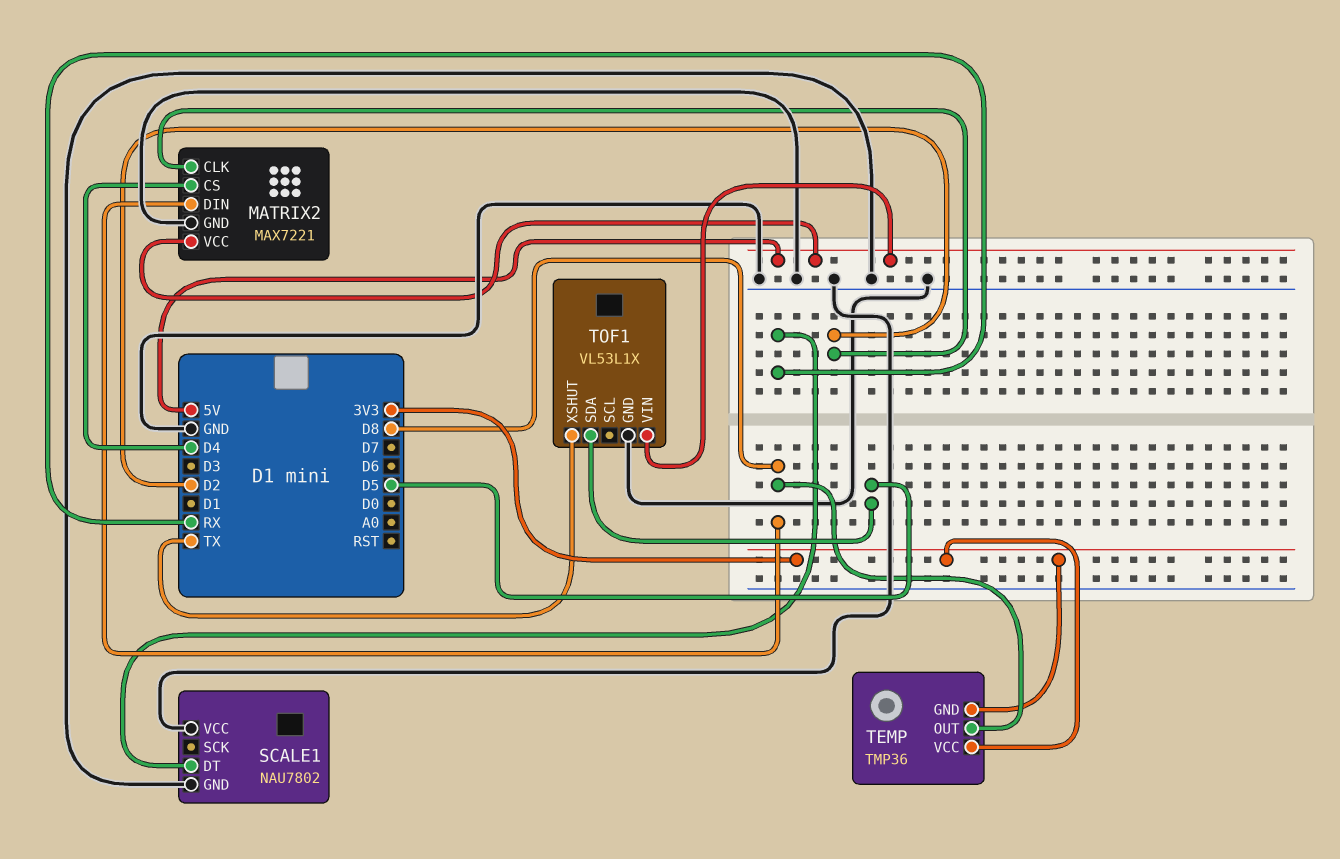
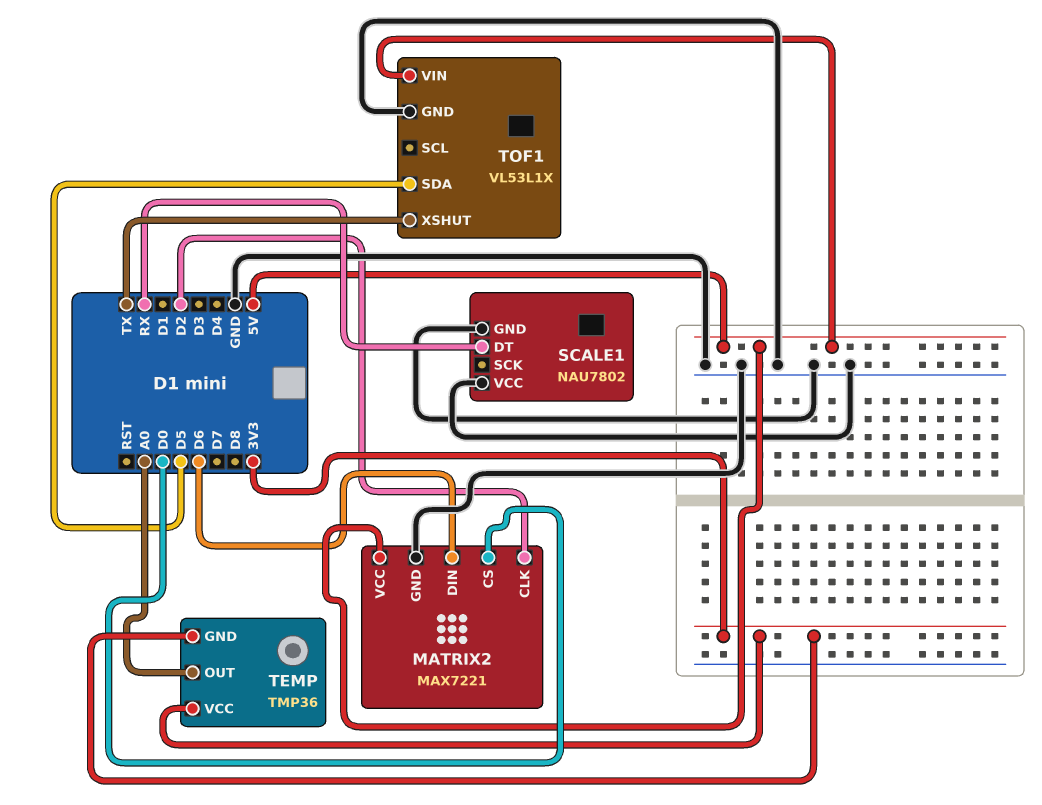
MATRIX2 pin CS: D4 -> D0
MATRIX2 pin DIN: D8 -> D6
TEMP pin OUT: D8 -> A0

